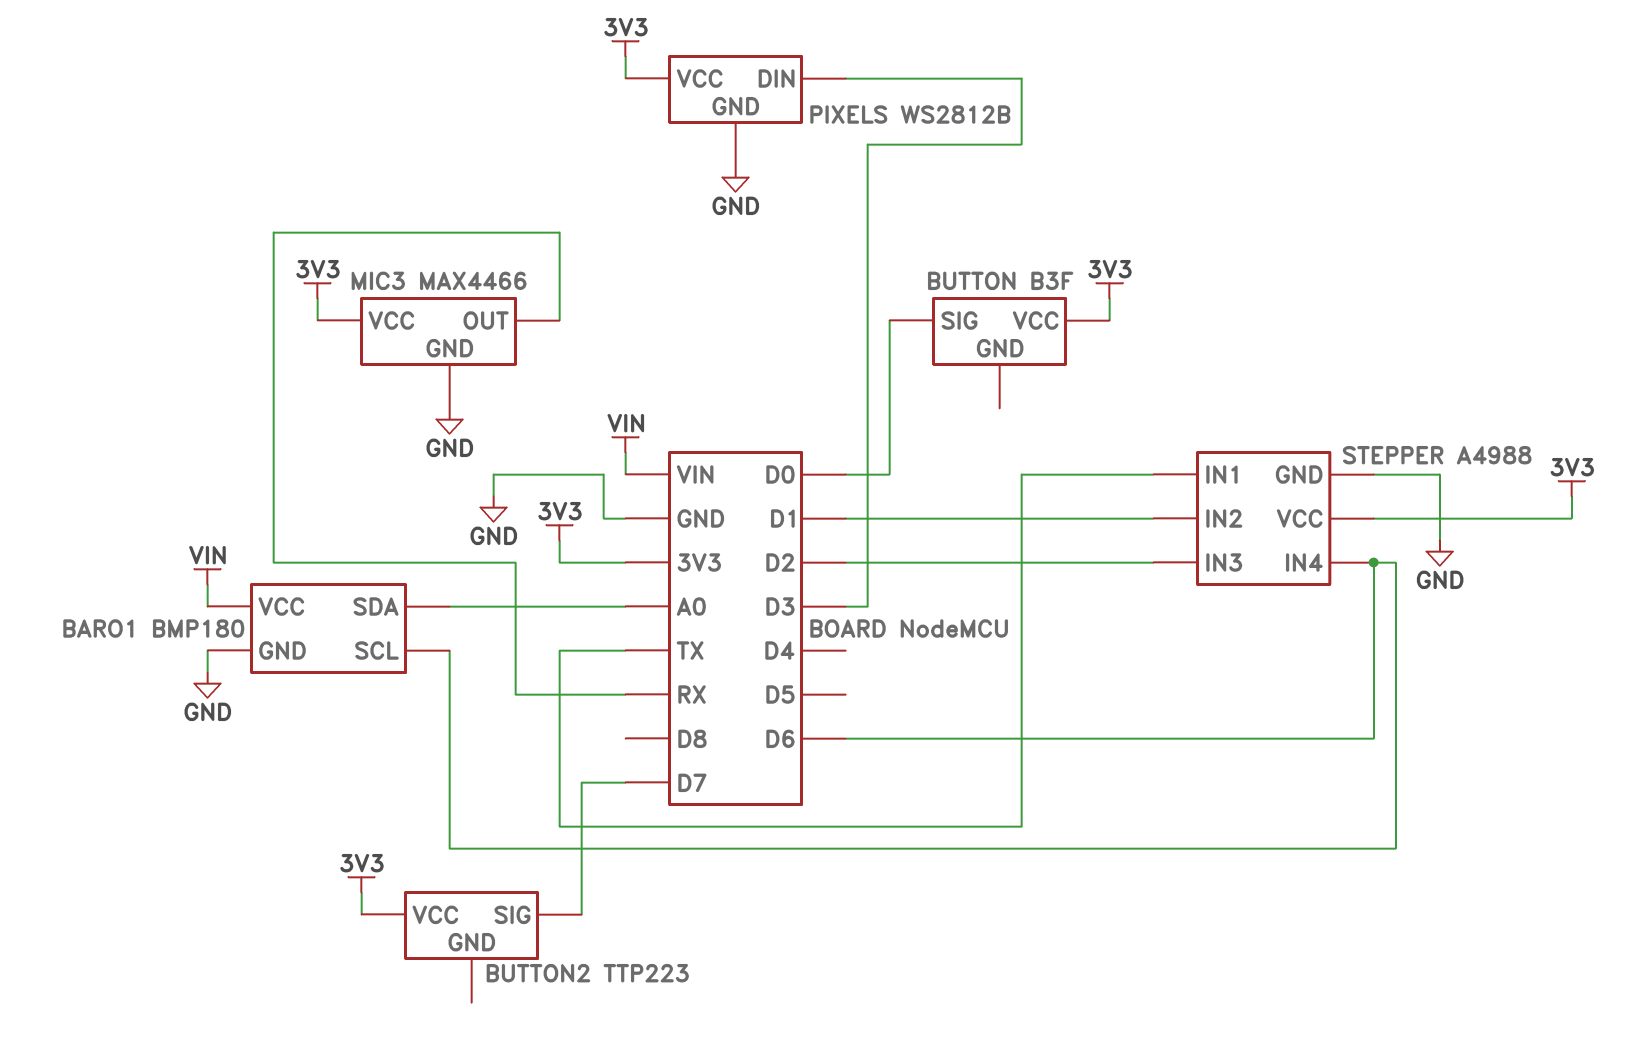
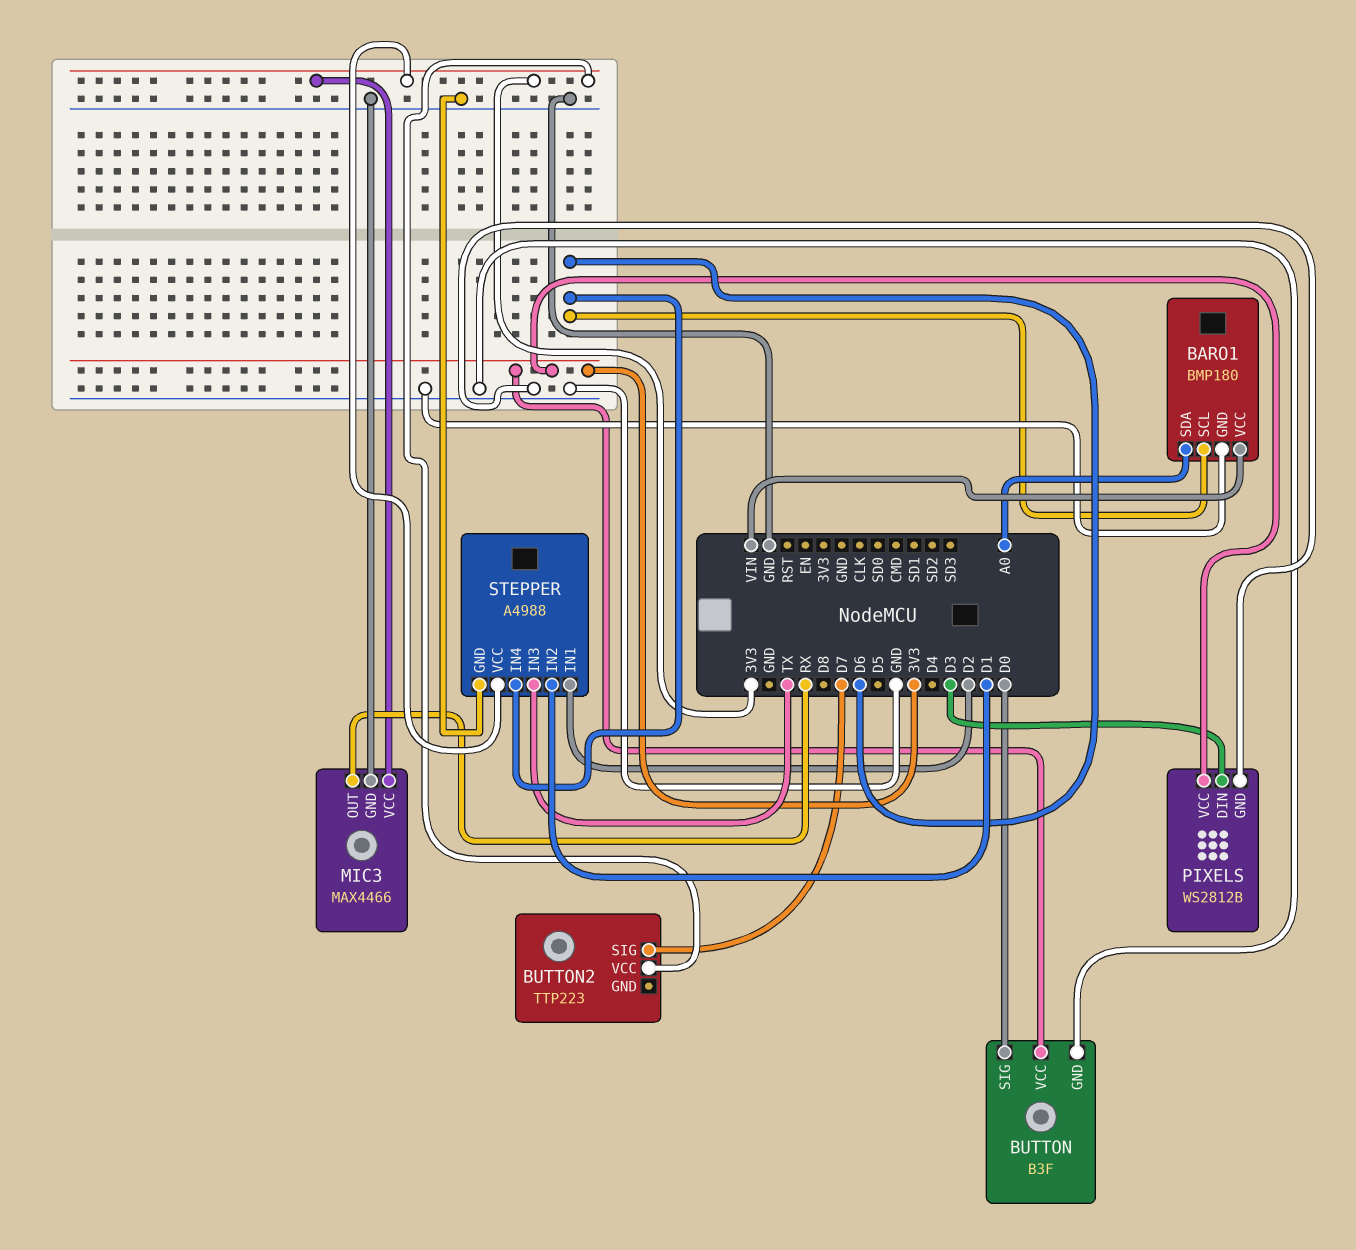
BUTTON pin GND: none -> GND
STEPPER pin IN1: TX -> D2
STEPPER pin IN3: D2 -> TX

